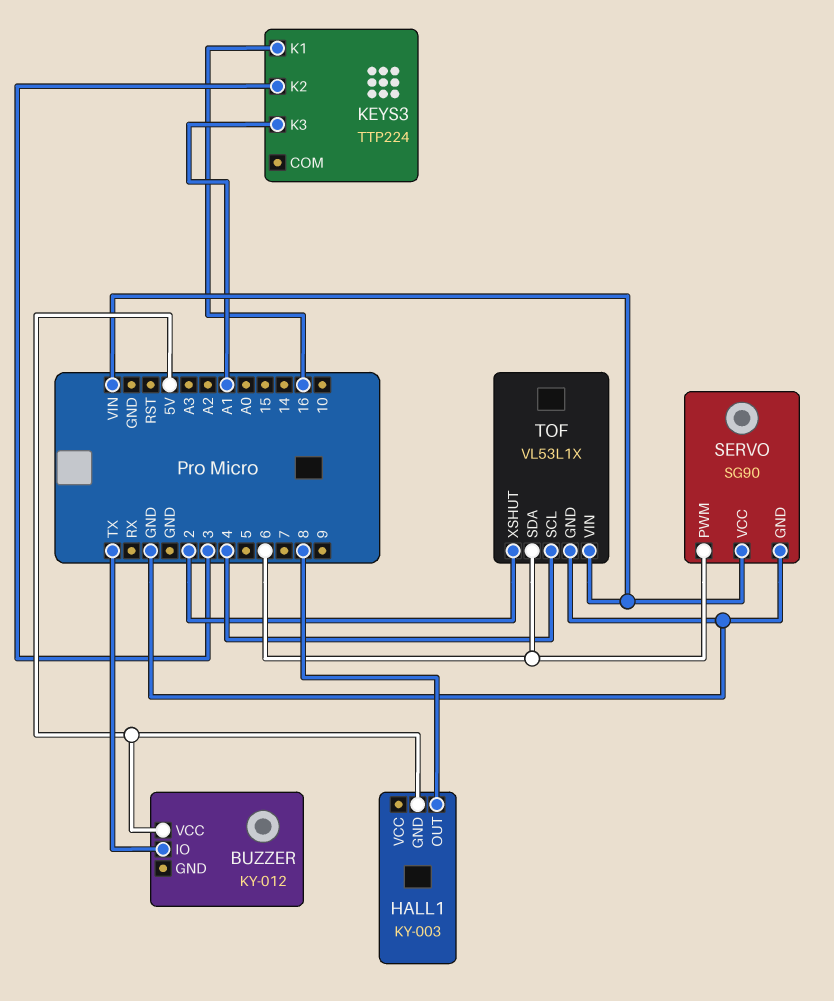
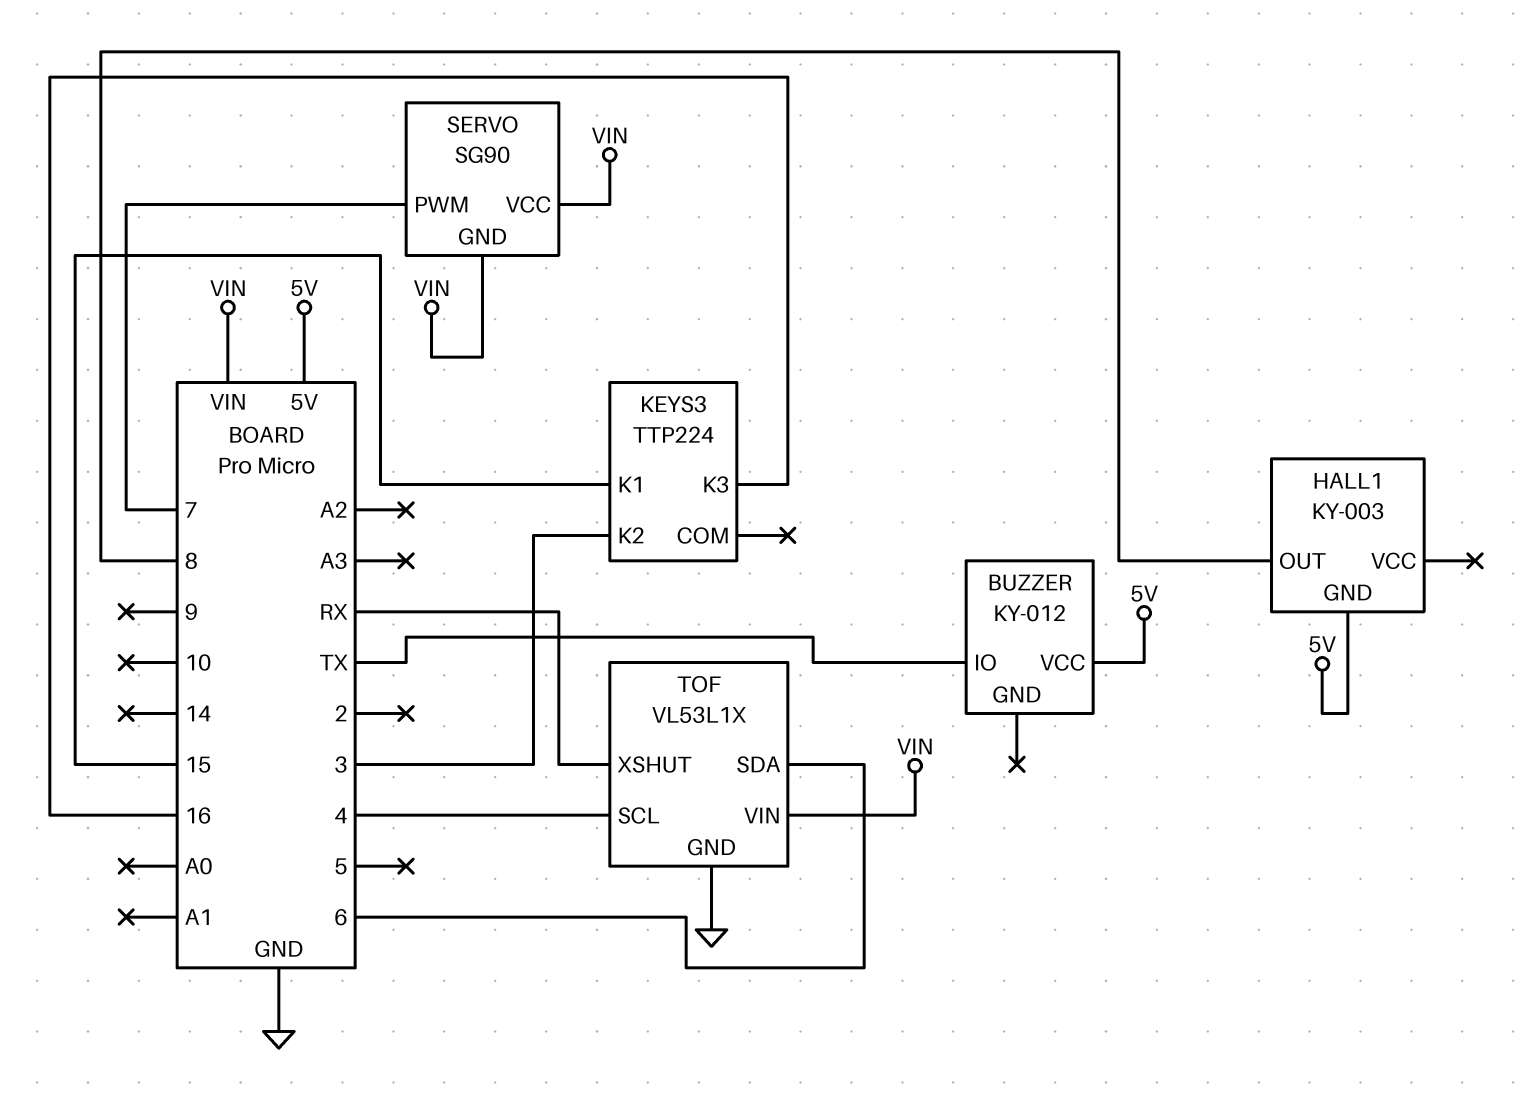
KEYS3 pin K1: 16 -> 15
KEYS3 pin K3: A1 -> 16
SERVO pin GND: GND -> VIN
SERVO pin PWM: 6 -> 7
TOF pin XSHUT: 2 -> RX

